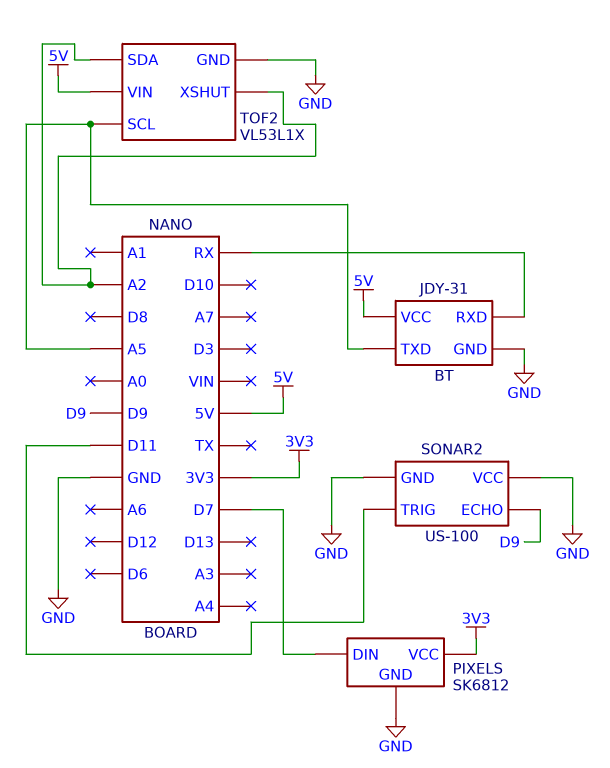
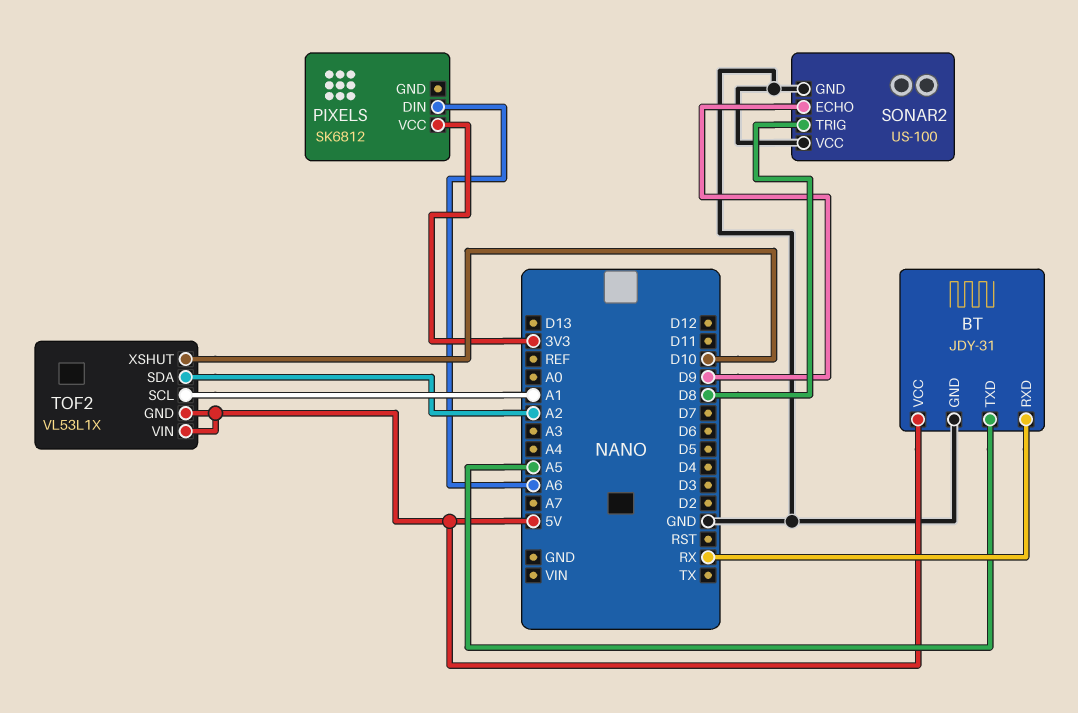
PIXELS pin DIN: D7 -> A6
PIXELS pin GND: GND -> none
SONAR2 pin TRIG: D11 -> D8
TOF2 pin GND: GND -> 5V
TOF2 pin SCL: A5 -> A1
TOF2 pin XSHUT: A2 -> D10

